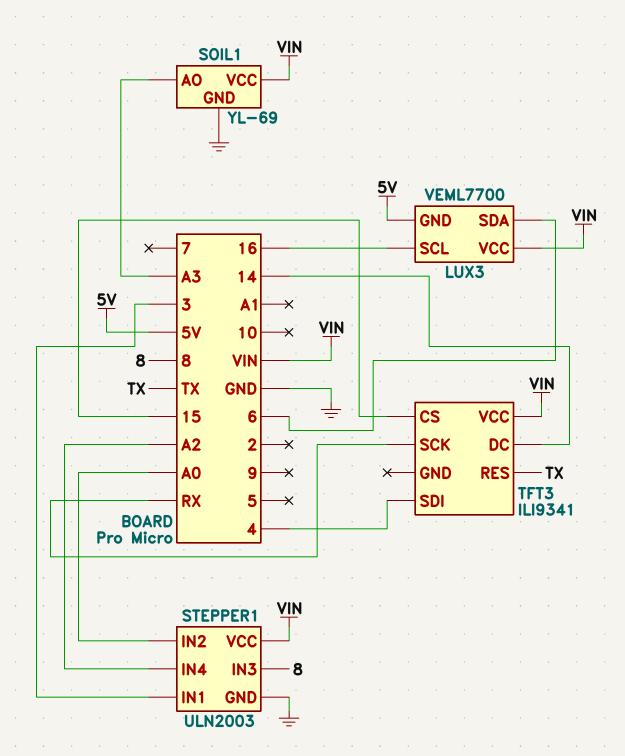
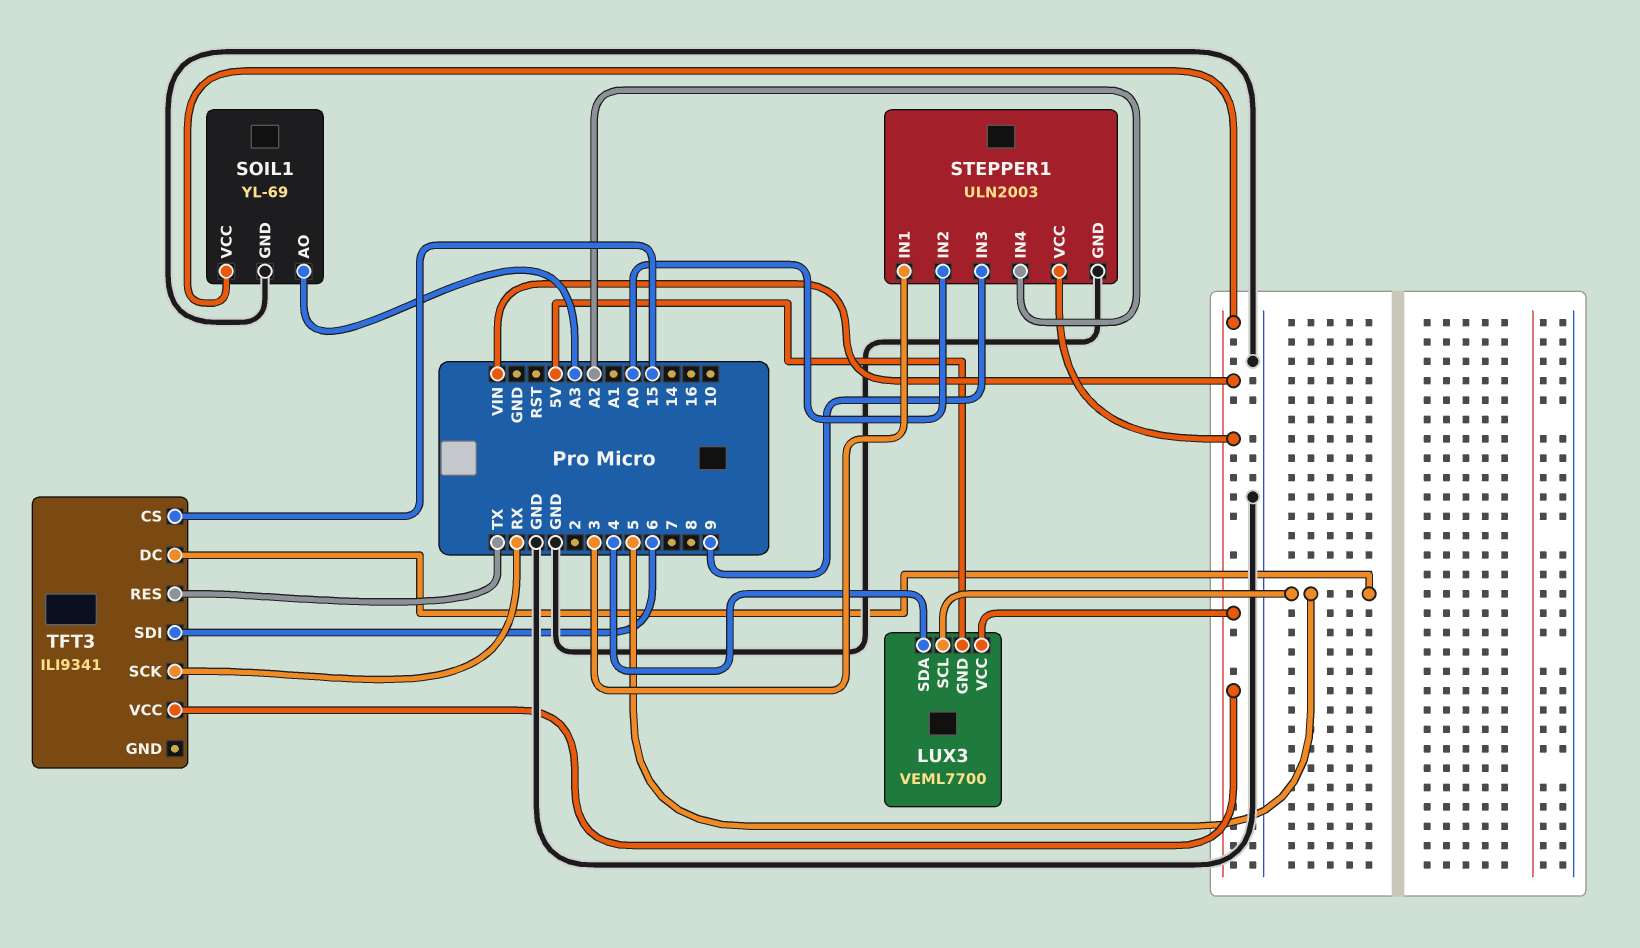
LUX3 pin SCL: 16 -> 5
LUX3 pin SDA: 6 -> 4
STEPPER1 pin IN3: 8 -> 9
TFT3 pin DC: 14 -> 5
TFT3 pin SDI: 4 -> 6

